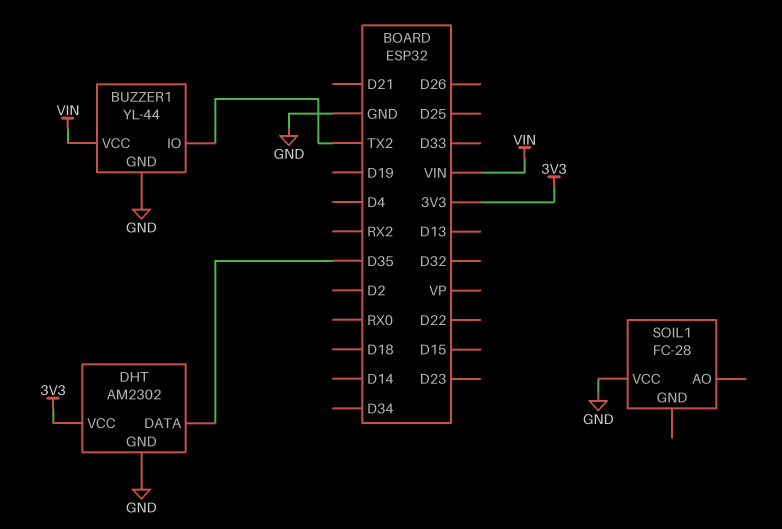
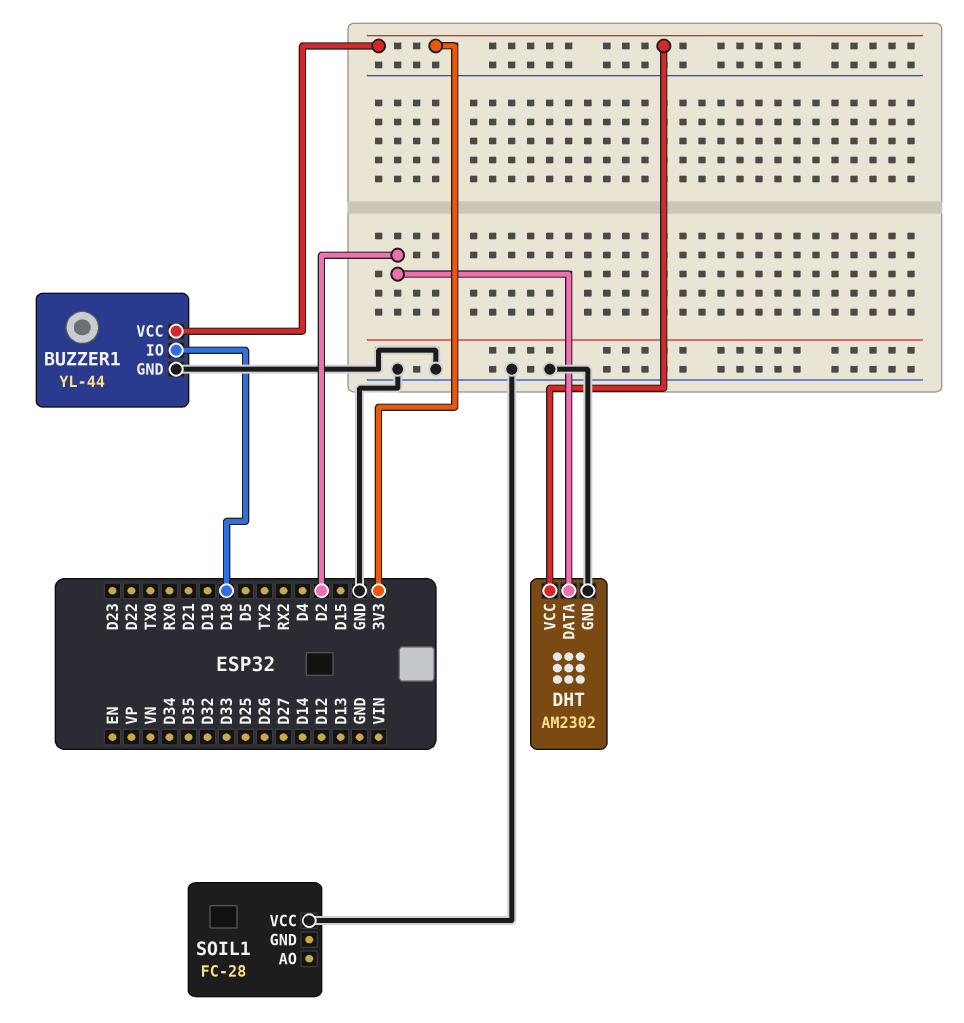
BUZZER1 pin IO: TX2 -> D18
BUZZER1 pin VCC: VIN -> 3V3
DHT pin DATA: D35 -> D2

